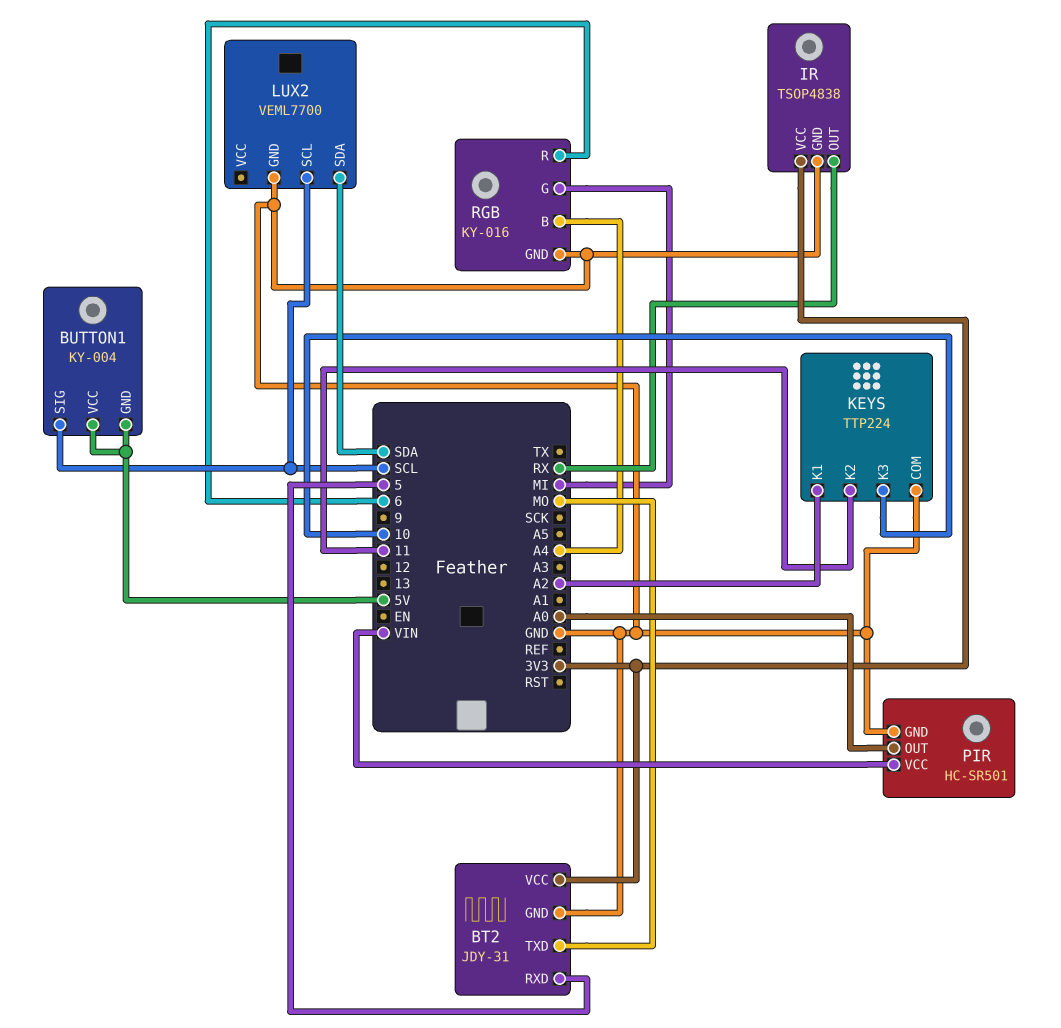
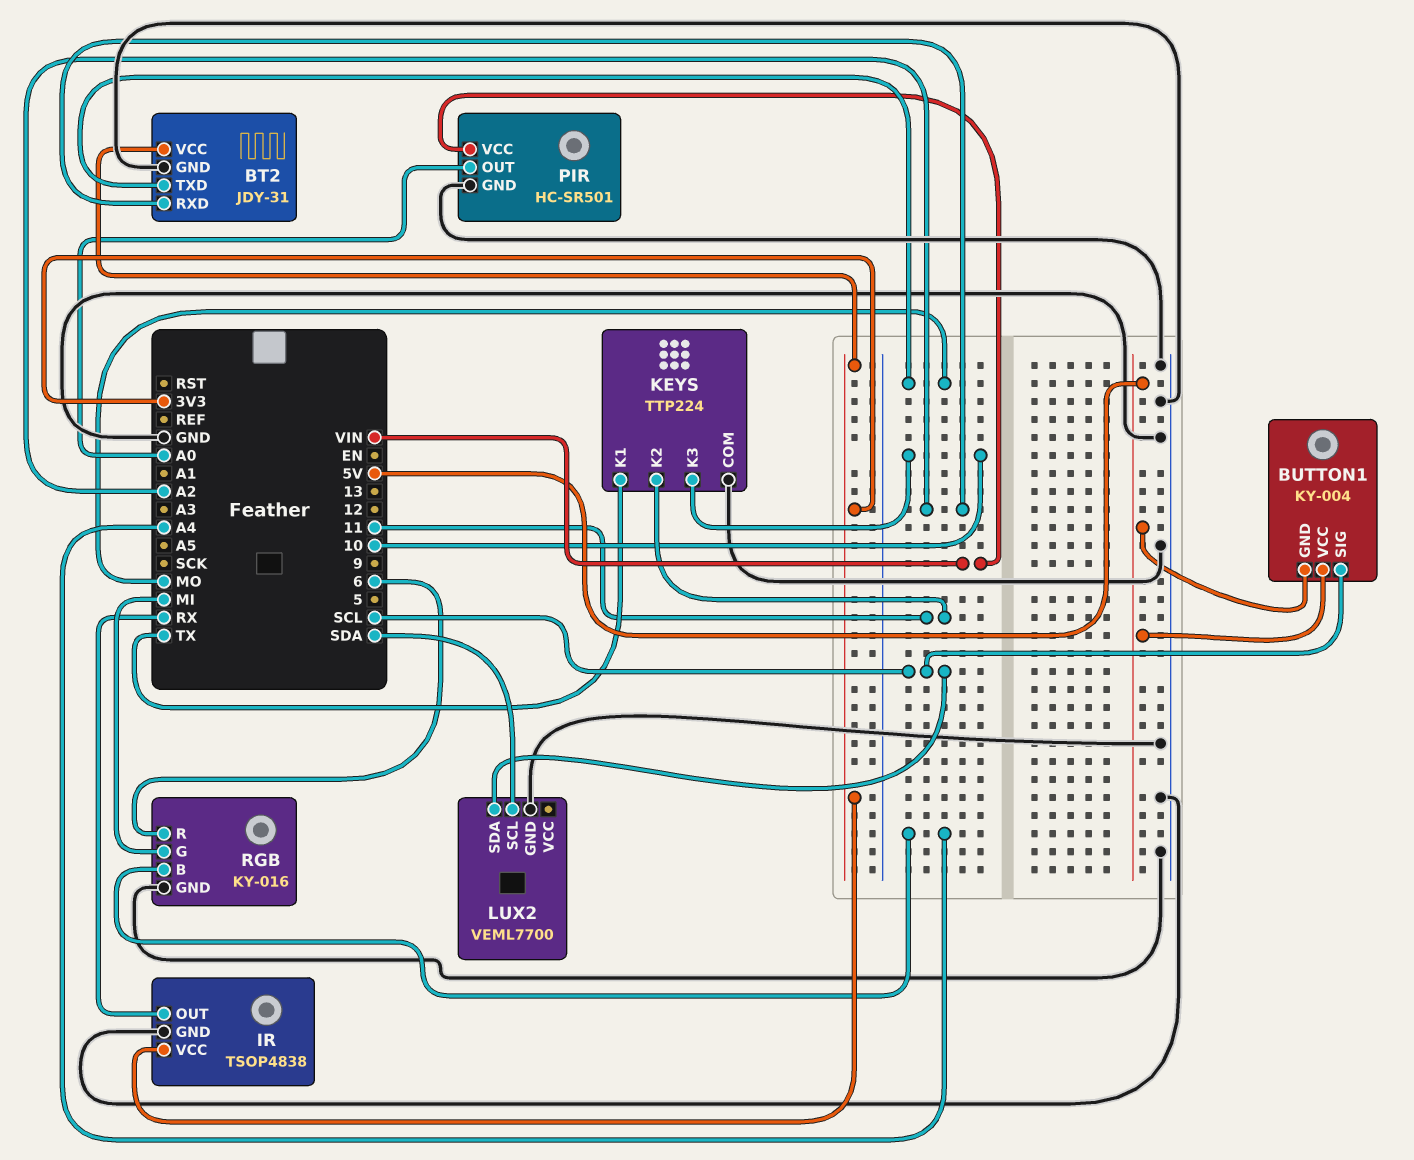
BT2 pin RXD: 5 -> A2
KEYS pin K1: A2 -> TX
LUX2 pin SCL: SCL -> SDA
LUX2 pin SDA: SDA -> SCL

